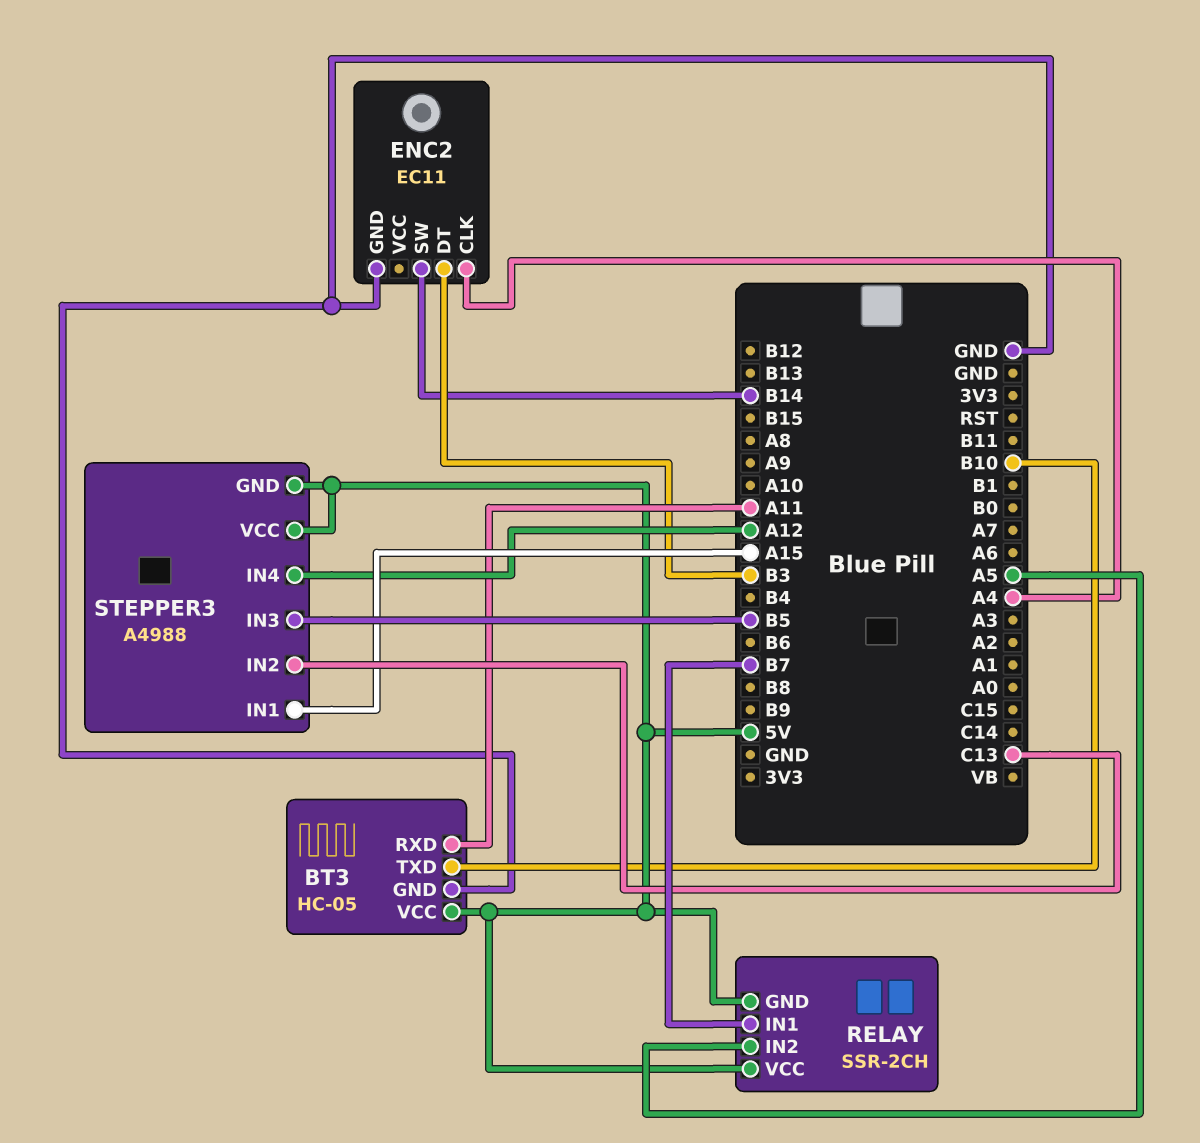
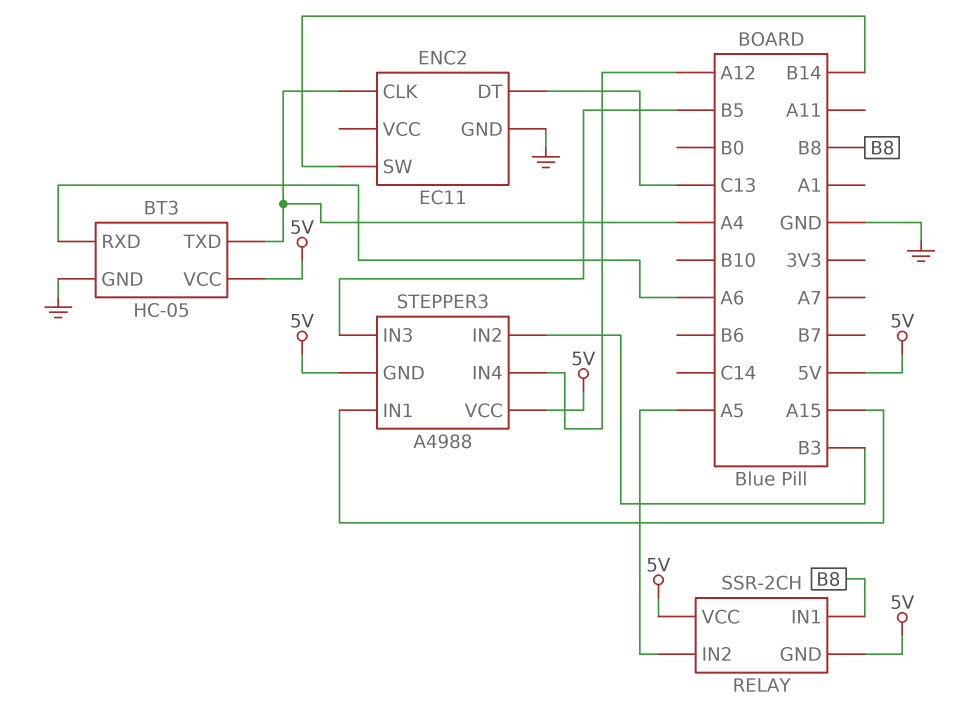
BT3 pin RXD: A11 -> A6
BT3 pin TXD: B10 -> A4
ENC2 pin DT: B3 -> C13
RELAY pin IN1: B7 -> B8
STEPPER3 pin IN2: C13 -> B3

